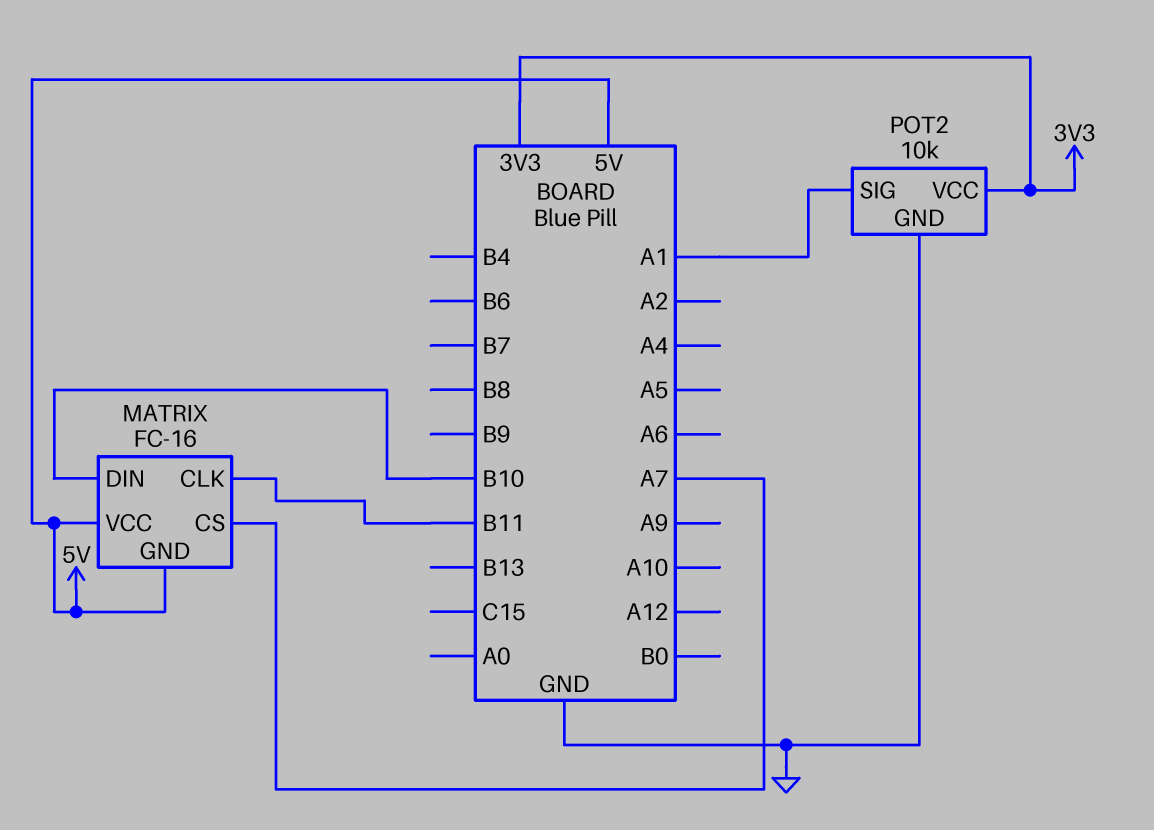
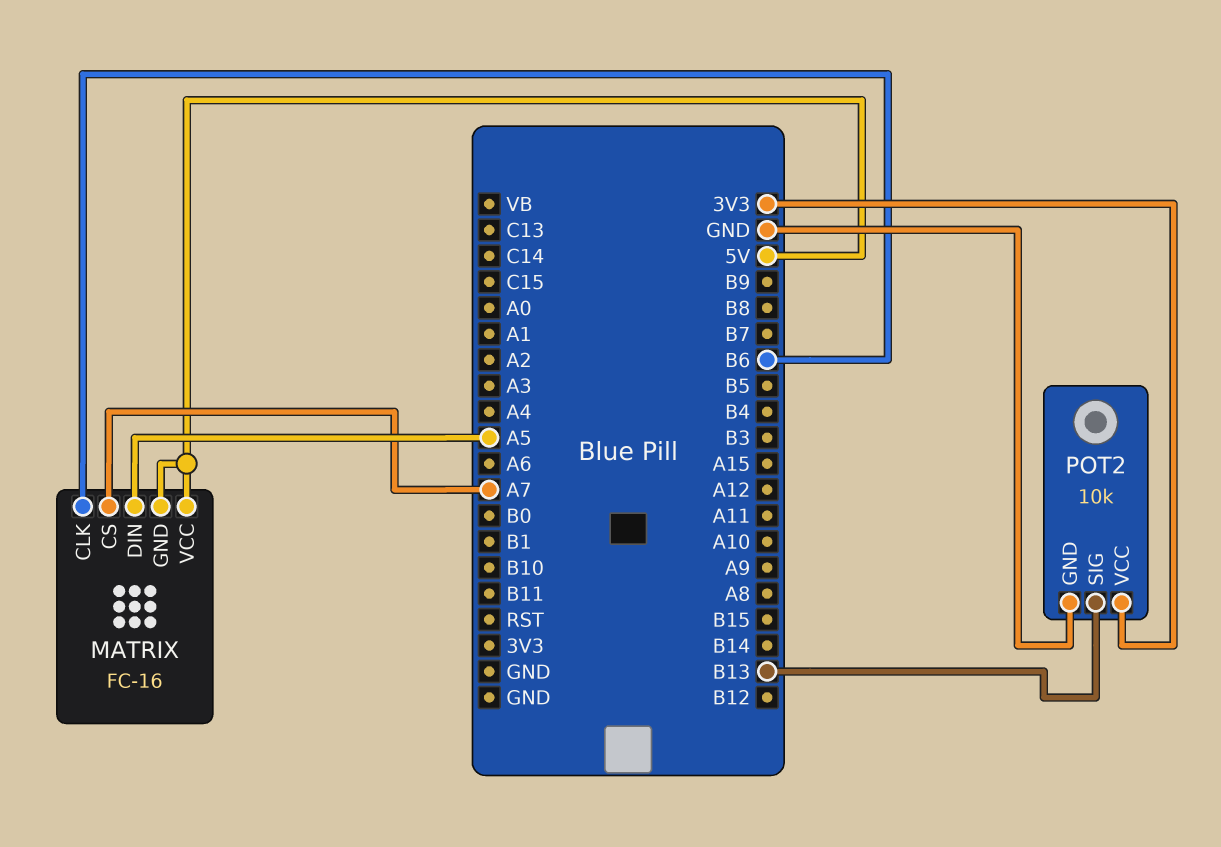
MATRIX pin CLK: B11 -> B6
MATRIX pin DIN: B10 -> A5
POT2 pin SIG: A1 -> B13

